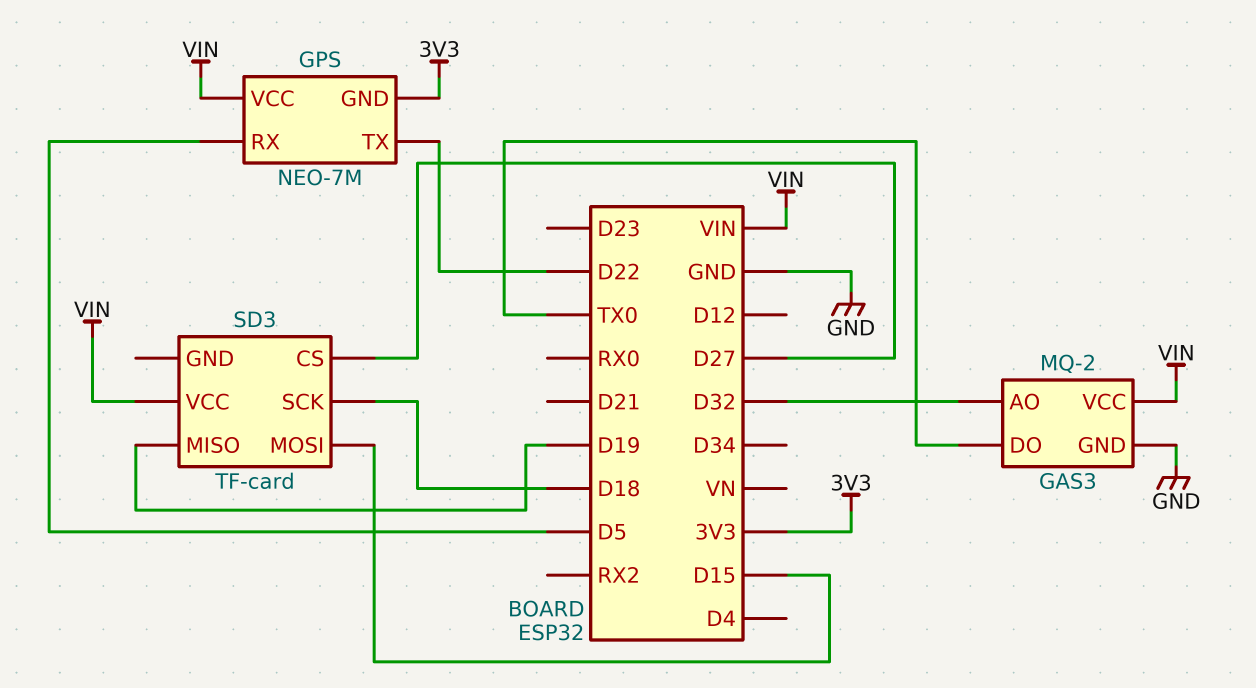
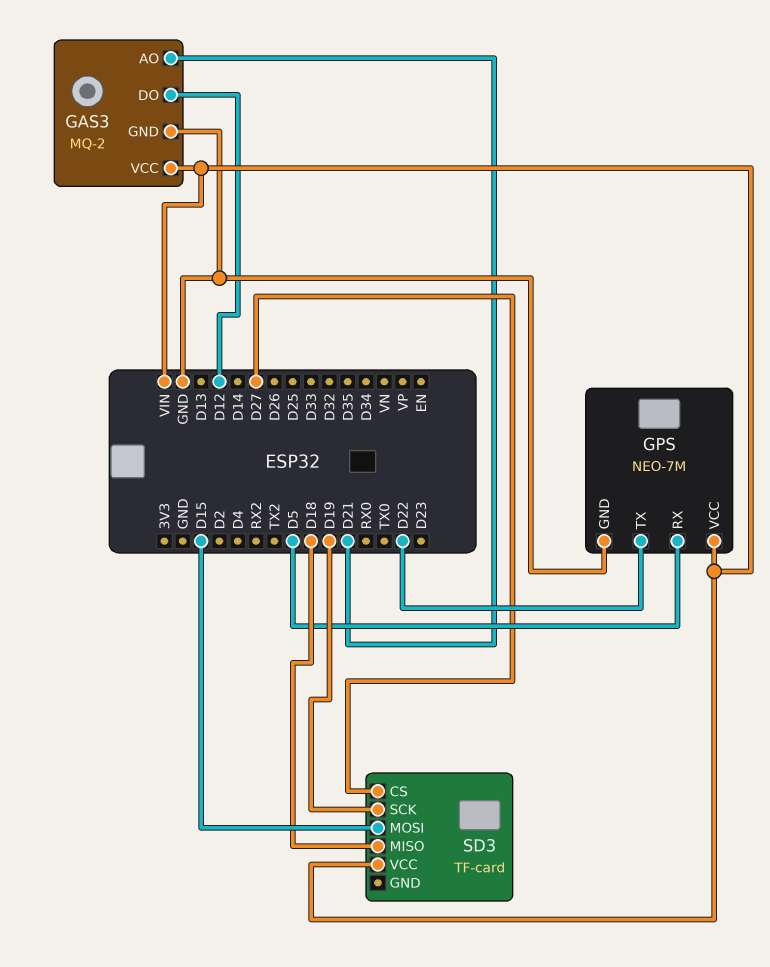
GAS3 pin AO: D32 -> D21
GAS3 pin DO: TX0 -> D12
GPS pin GND: 3V3 -> GND
SD3 pin MISO: D19 -> D18
SD3 pin SCK: D18 -> D19

